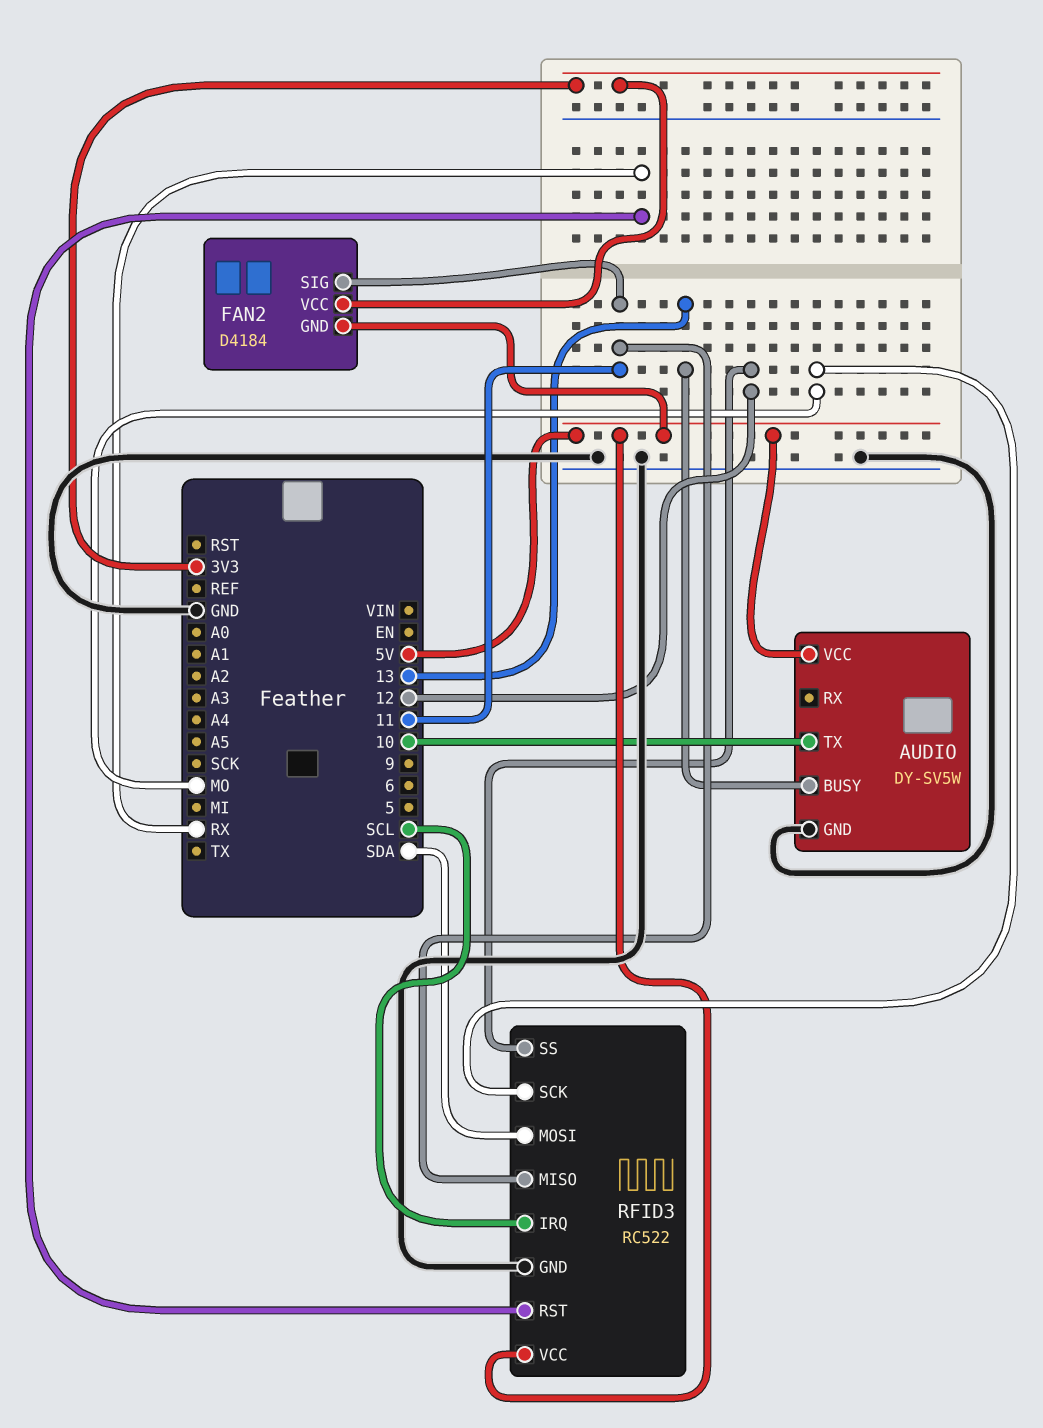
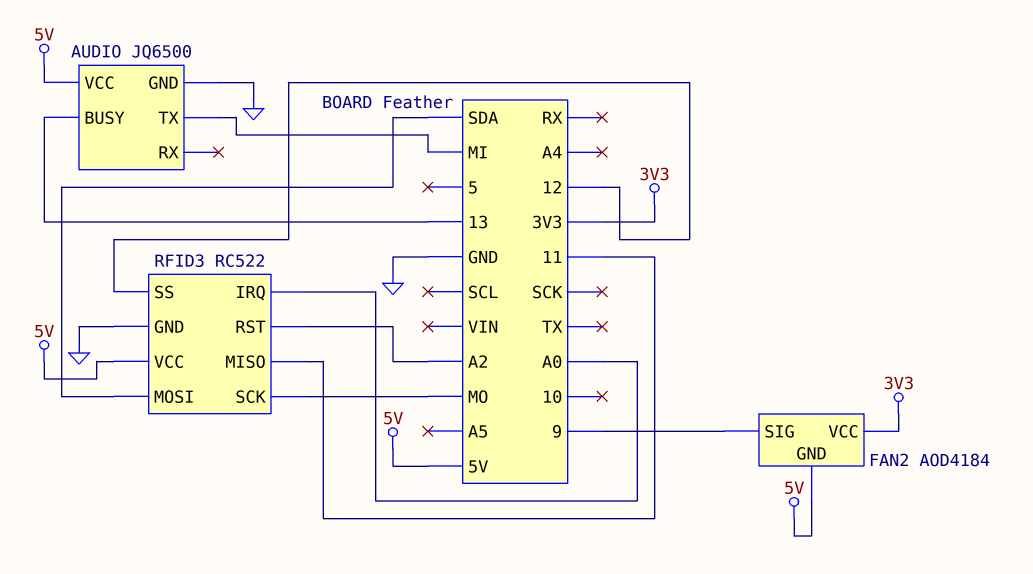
AUDIO: DY-SV5W -> JQ6500
AUDIO pin TX: 10 -> MI
FAN2: D4184 -> AOD4184
FAN2 pin SIG: 11 -> 9
RFID3 pin IRQ: SCL -> A0
RFID3 pin RST: RX -> A2

